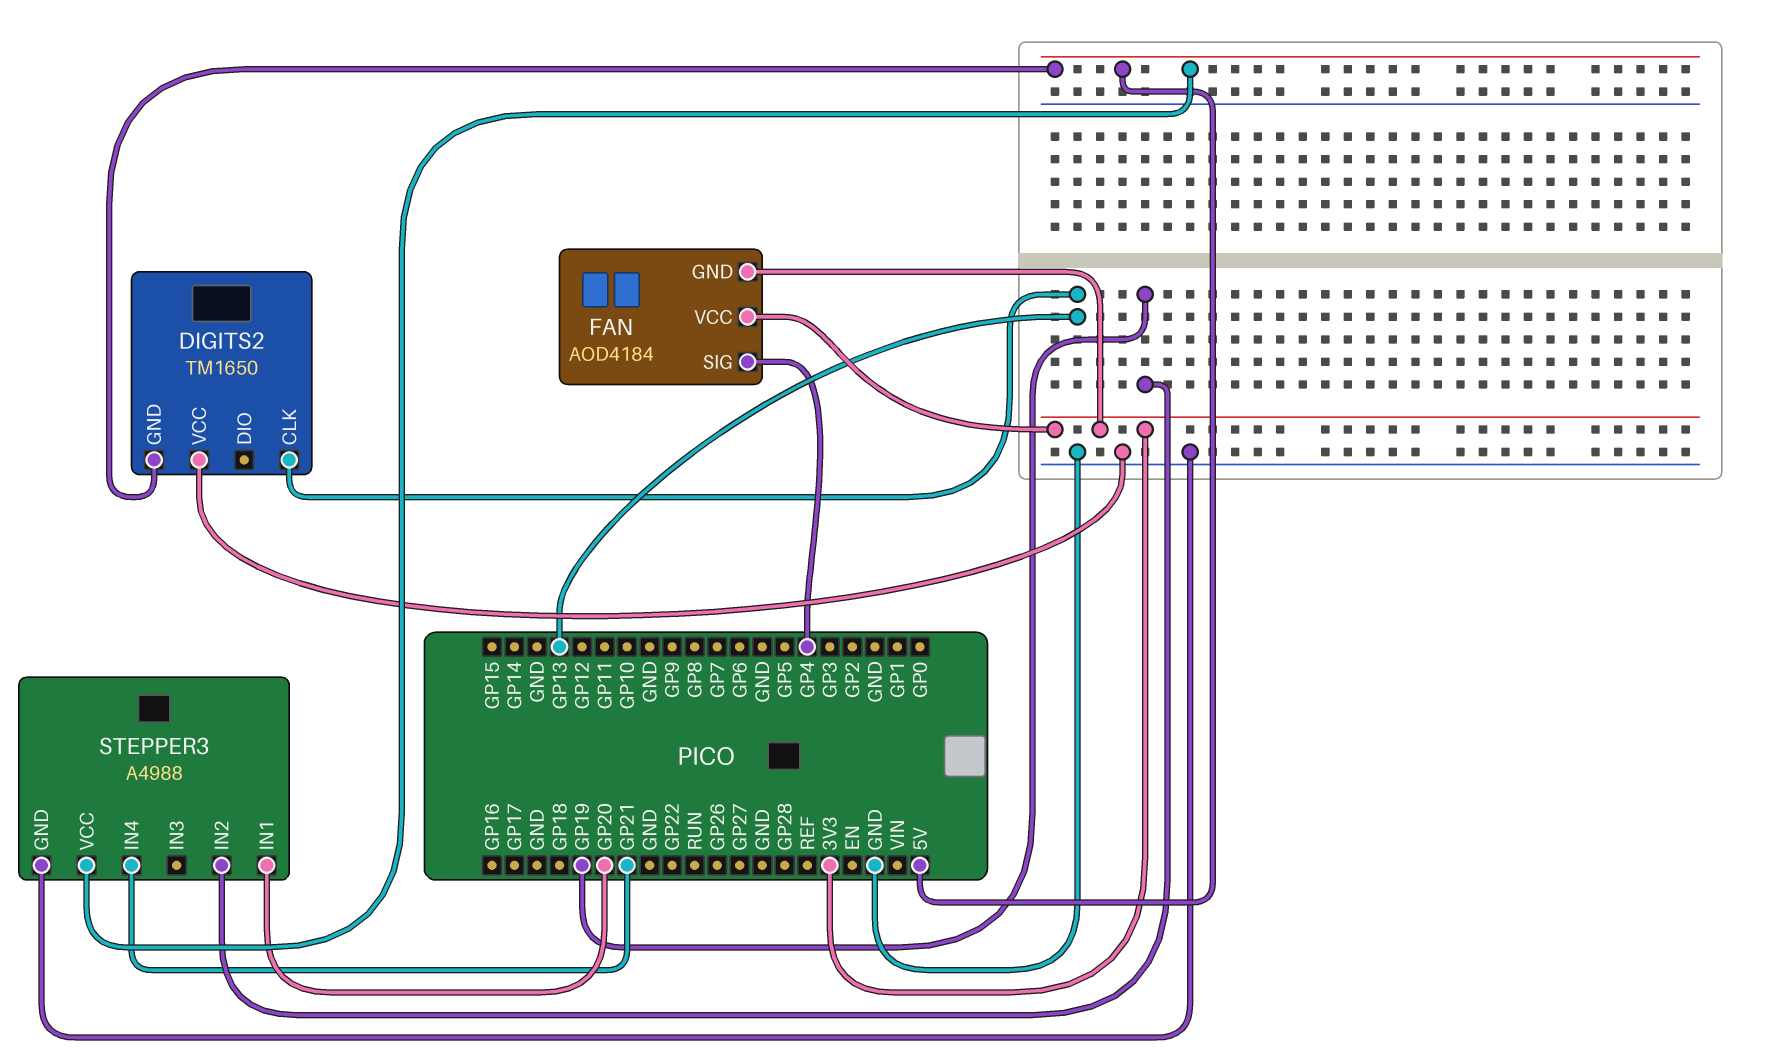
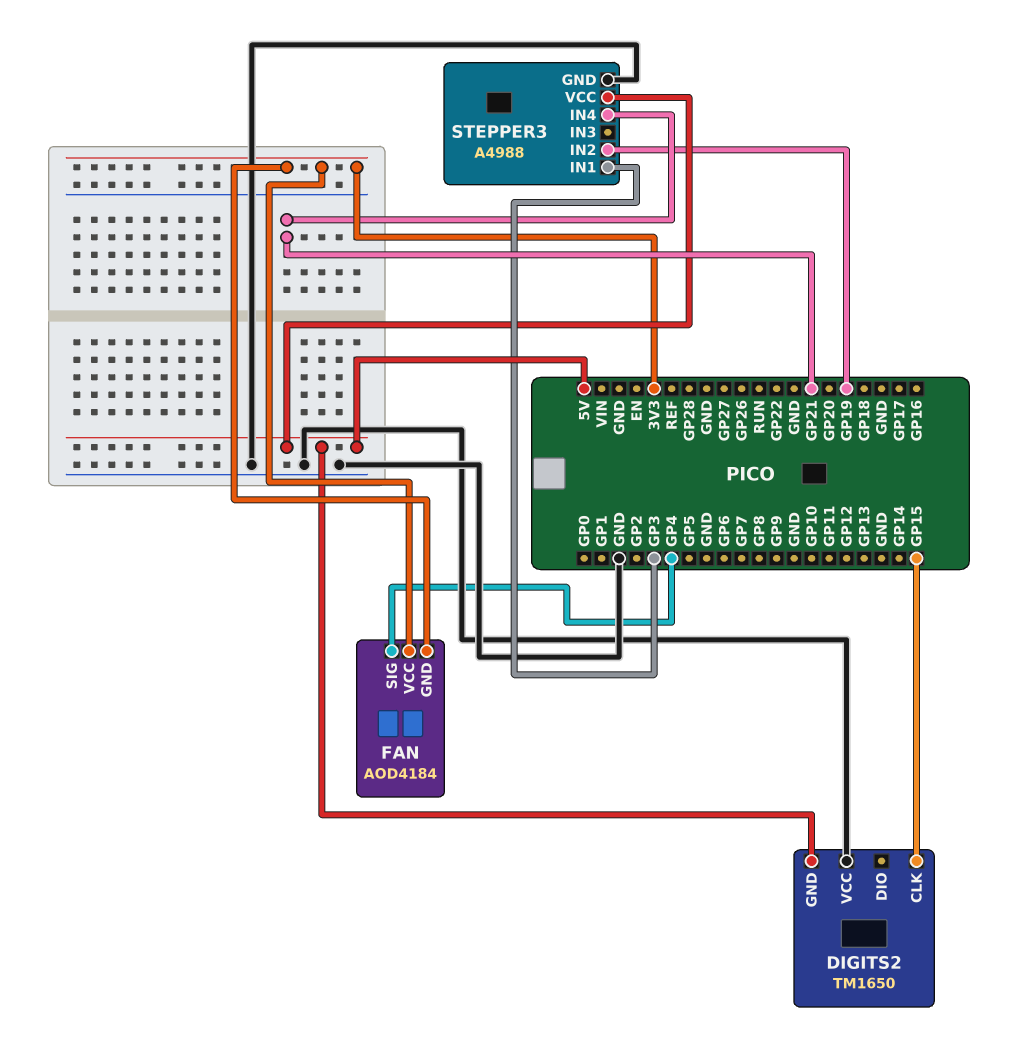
DIGITS2 pin CLK: GP13 -> GP15
STEPPER3 pin IN1: GP20 -> GP3

